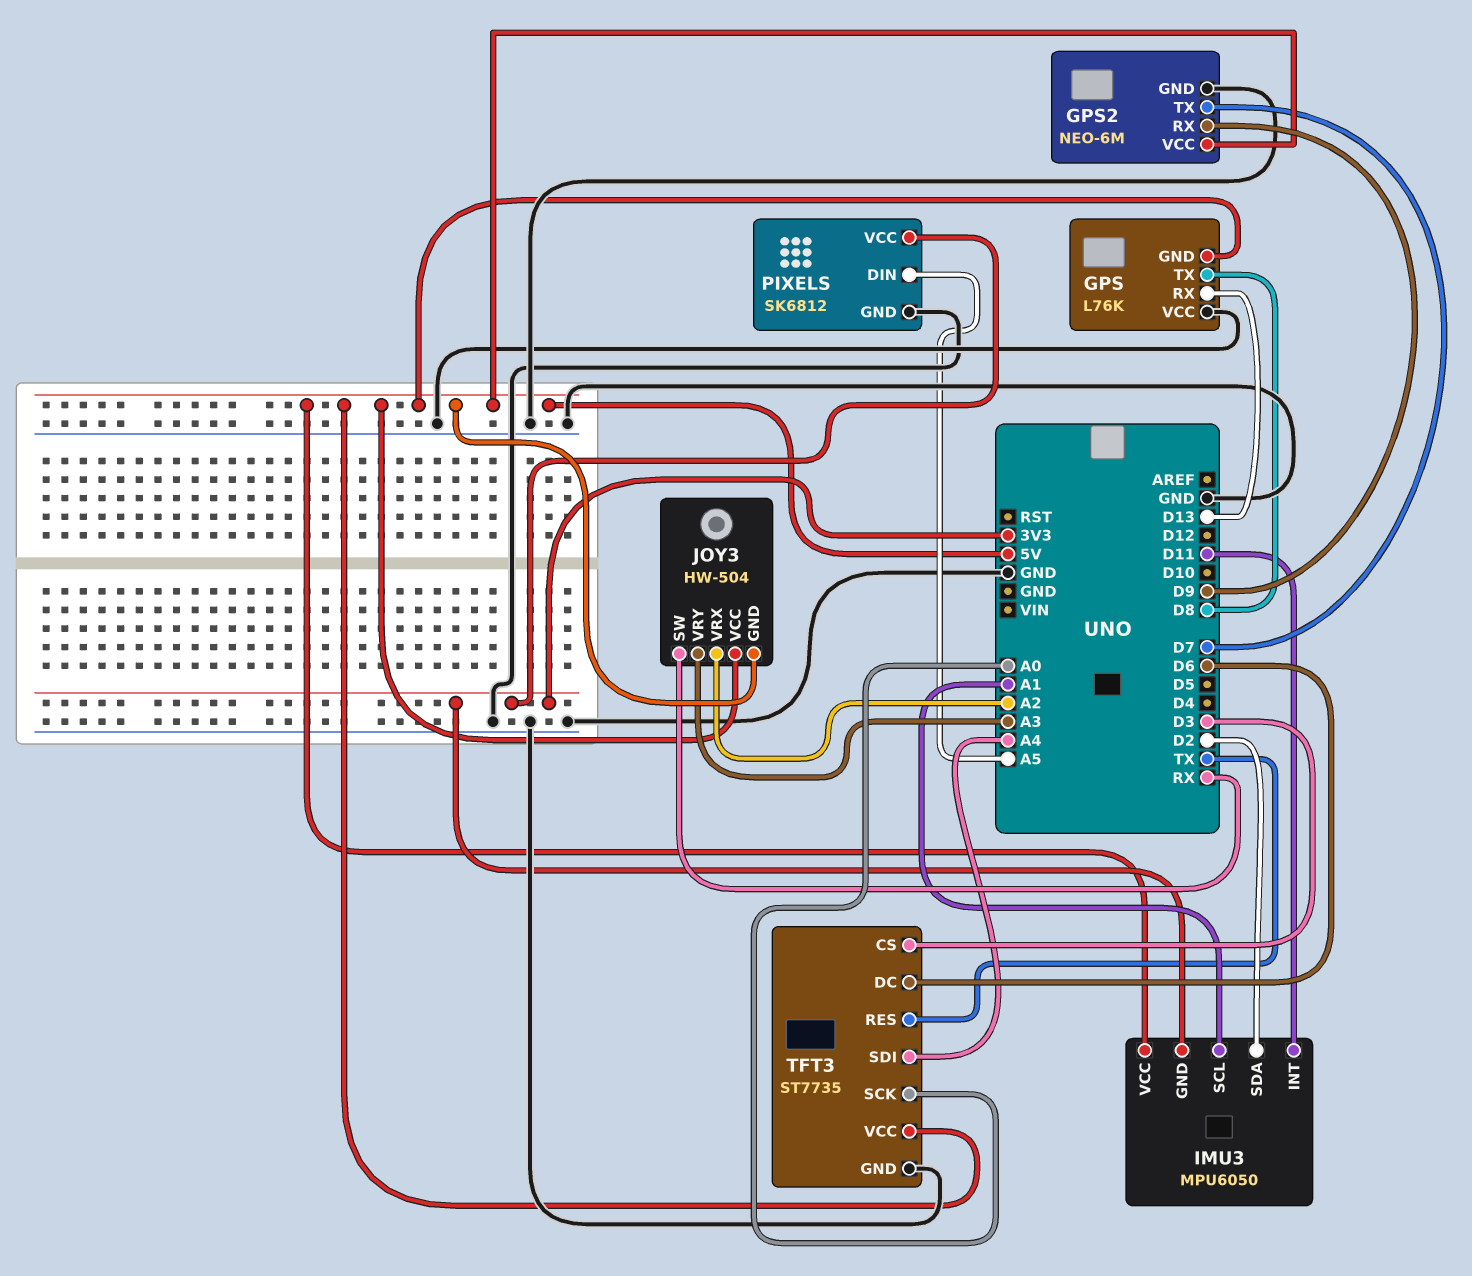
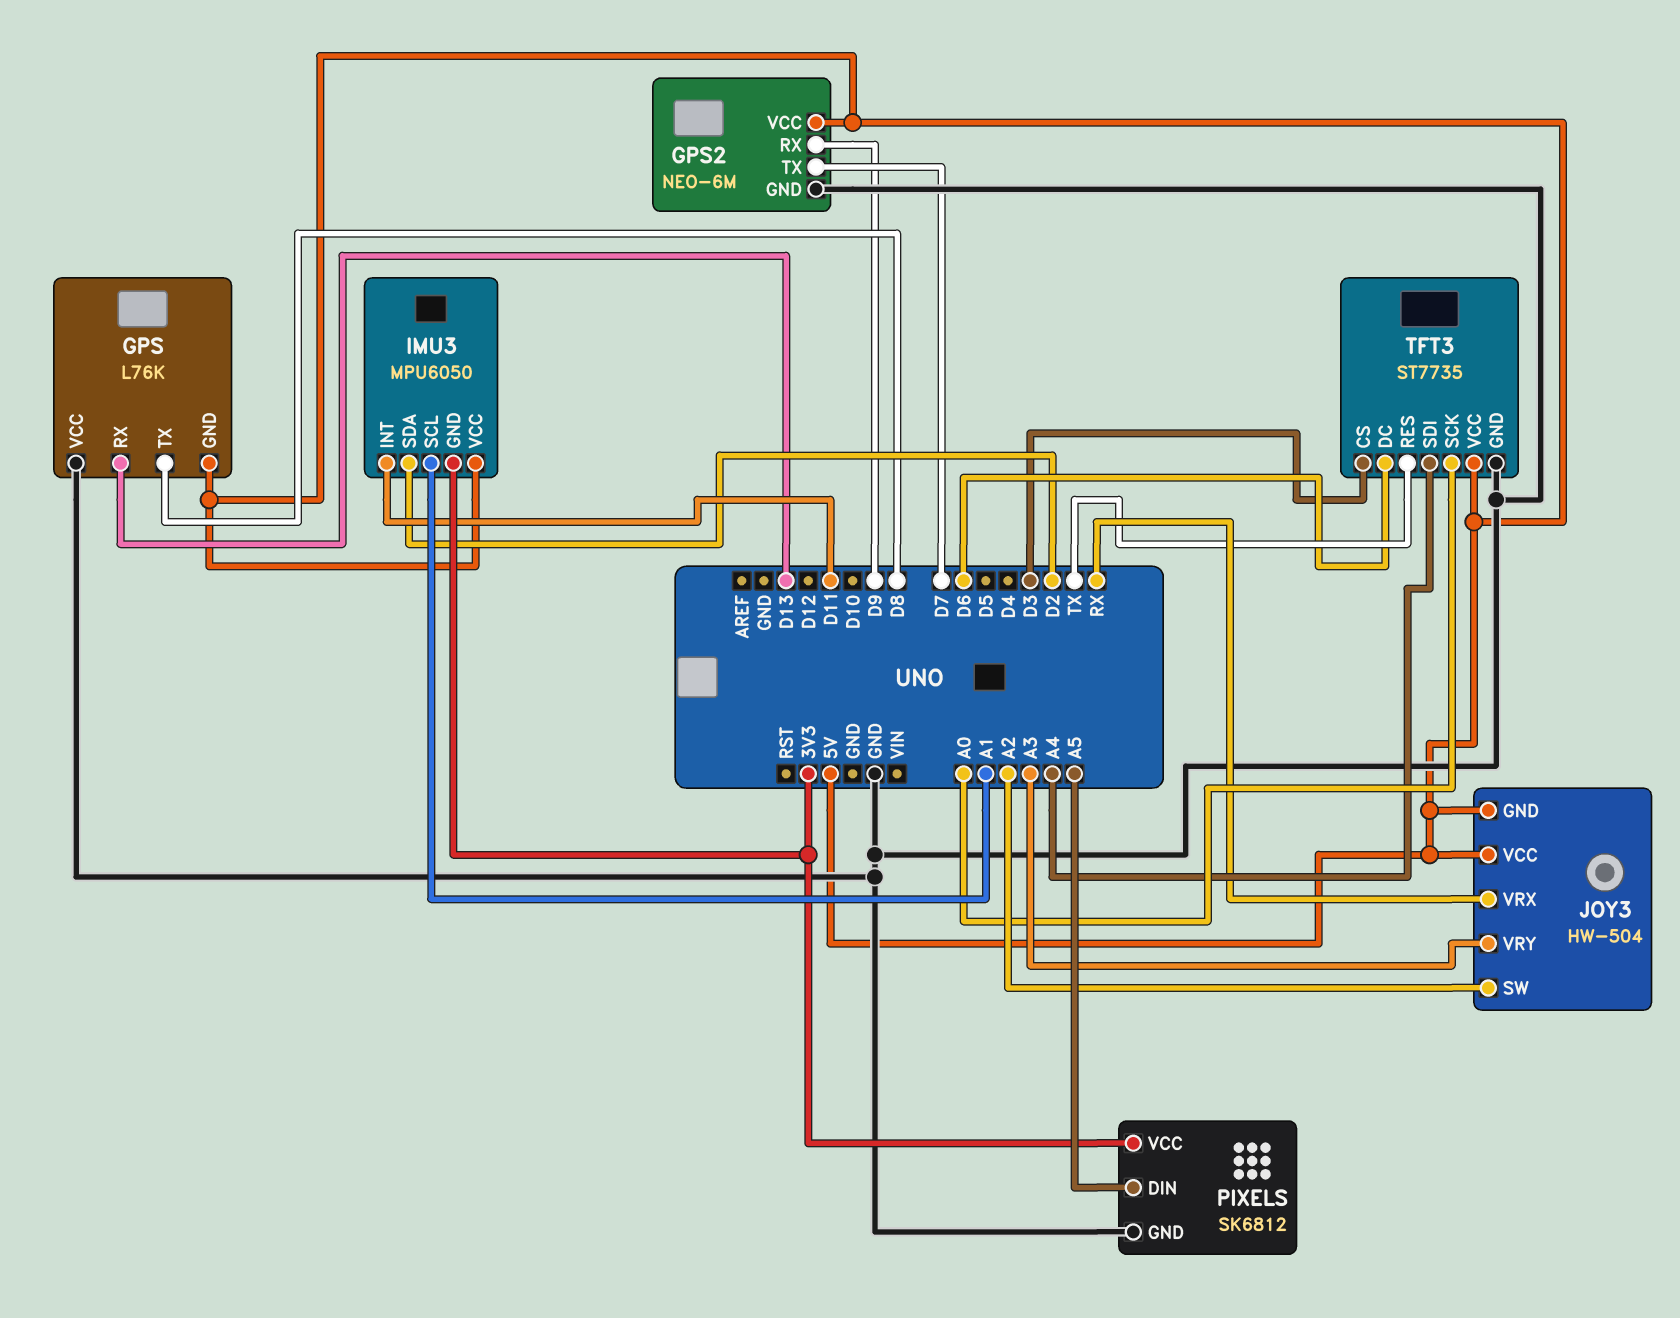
JOY3 pin SW: RX -> A2
JOY3 pin VRX: A2 -> RX

